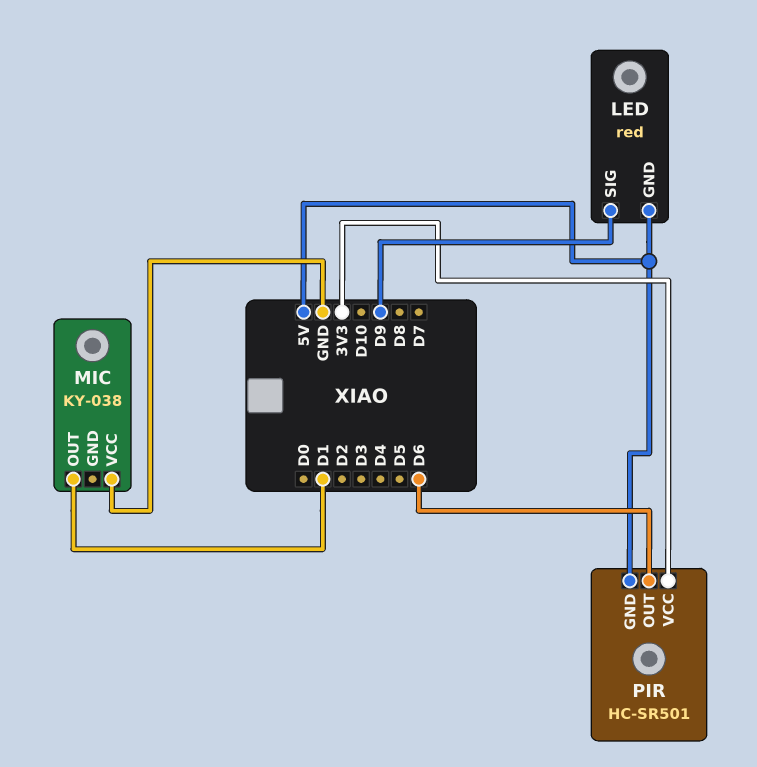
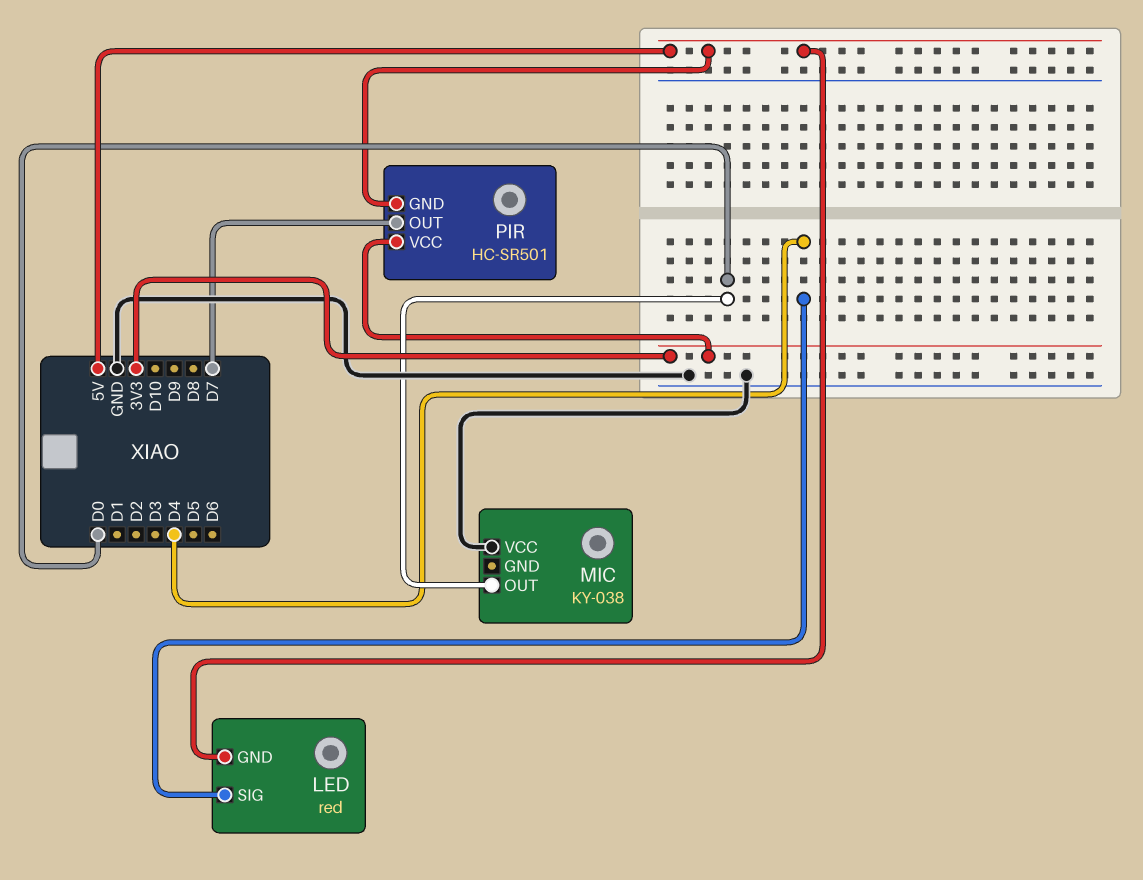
LED pin SIG: D9 -> D4
MIC pin OUT: D1 -> D0
PIR pin OUT: D6 -> D7

